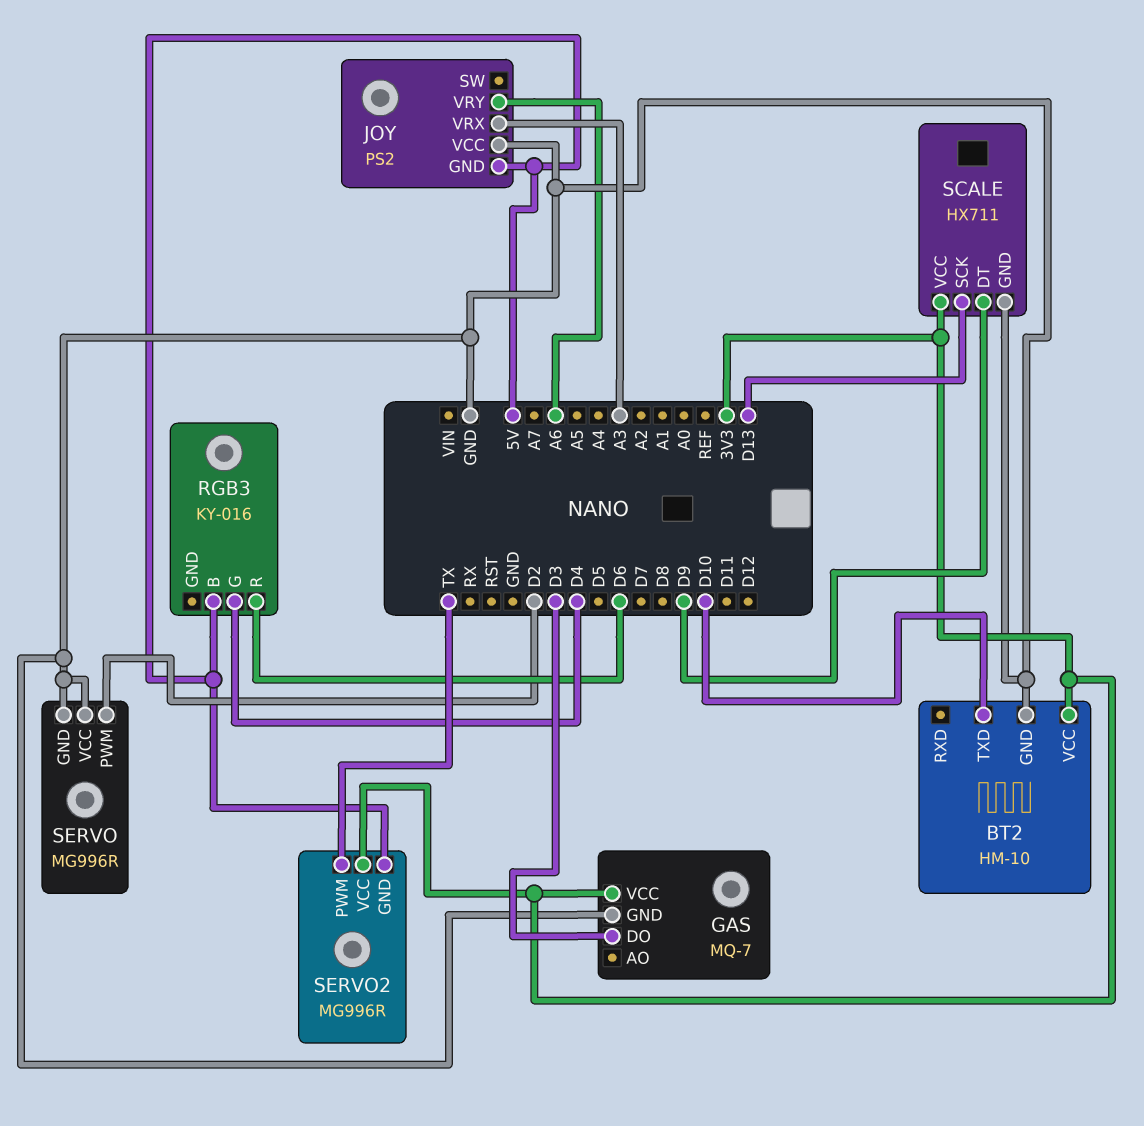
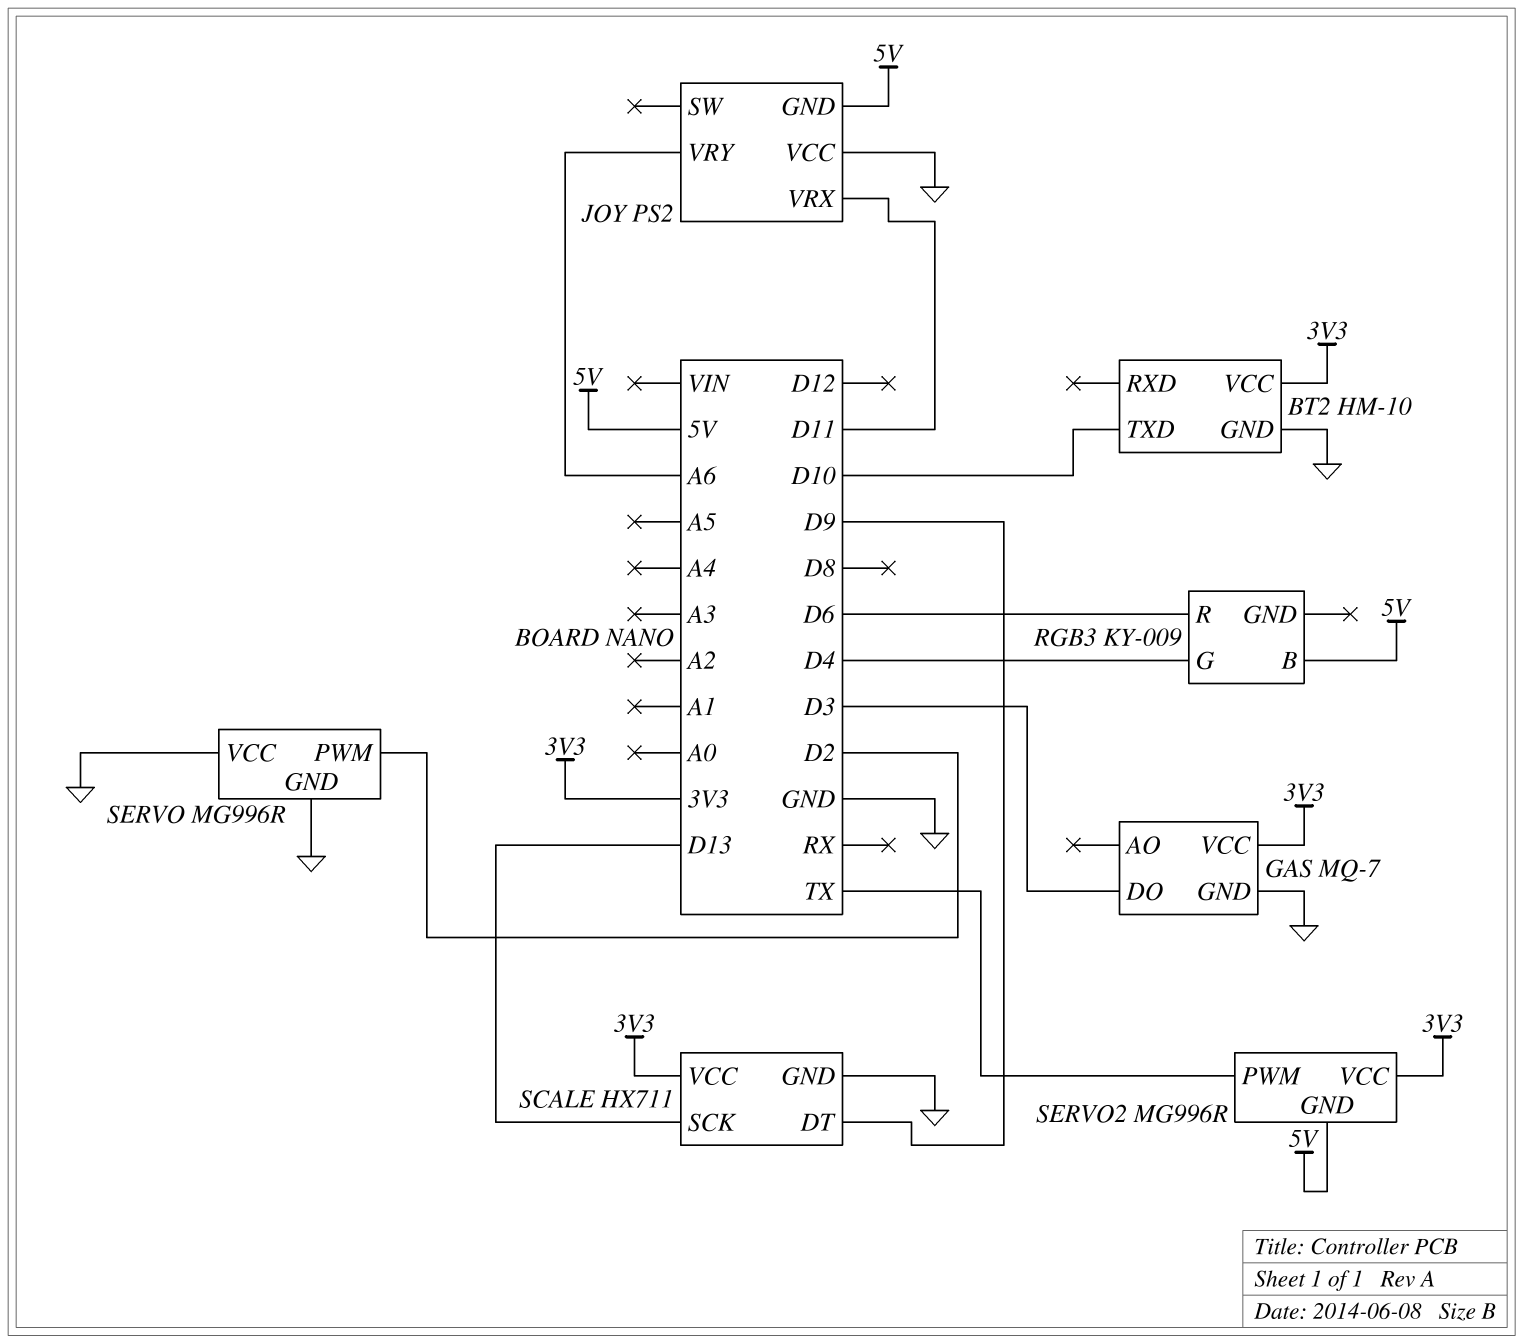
JOY pin VRX: A3 -> D11
RGB3: KY-016 -> KY-009

